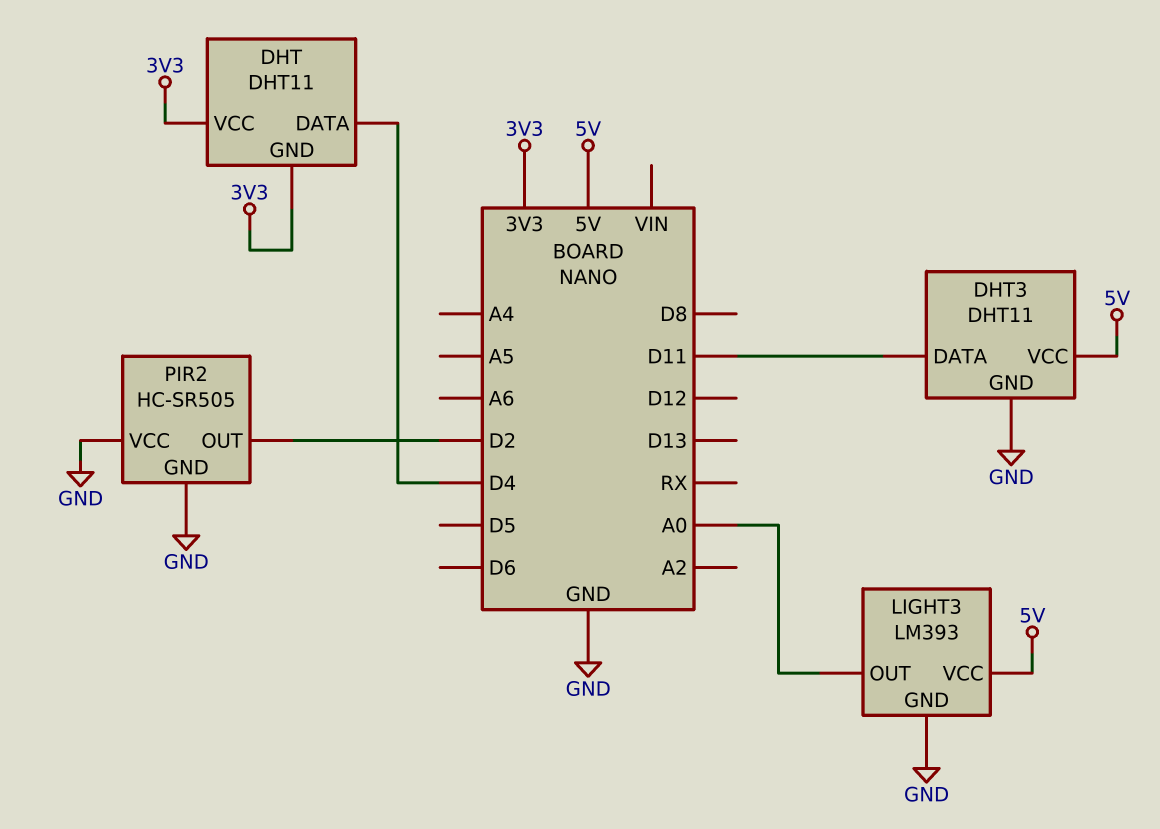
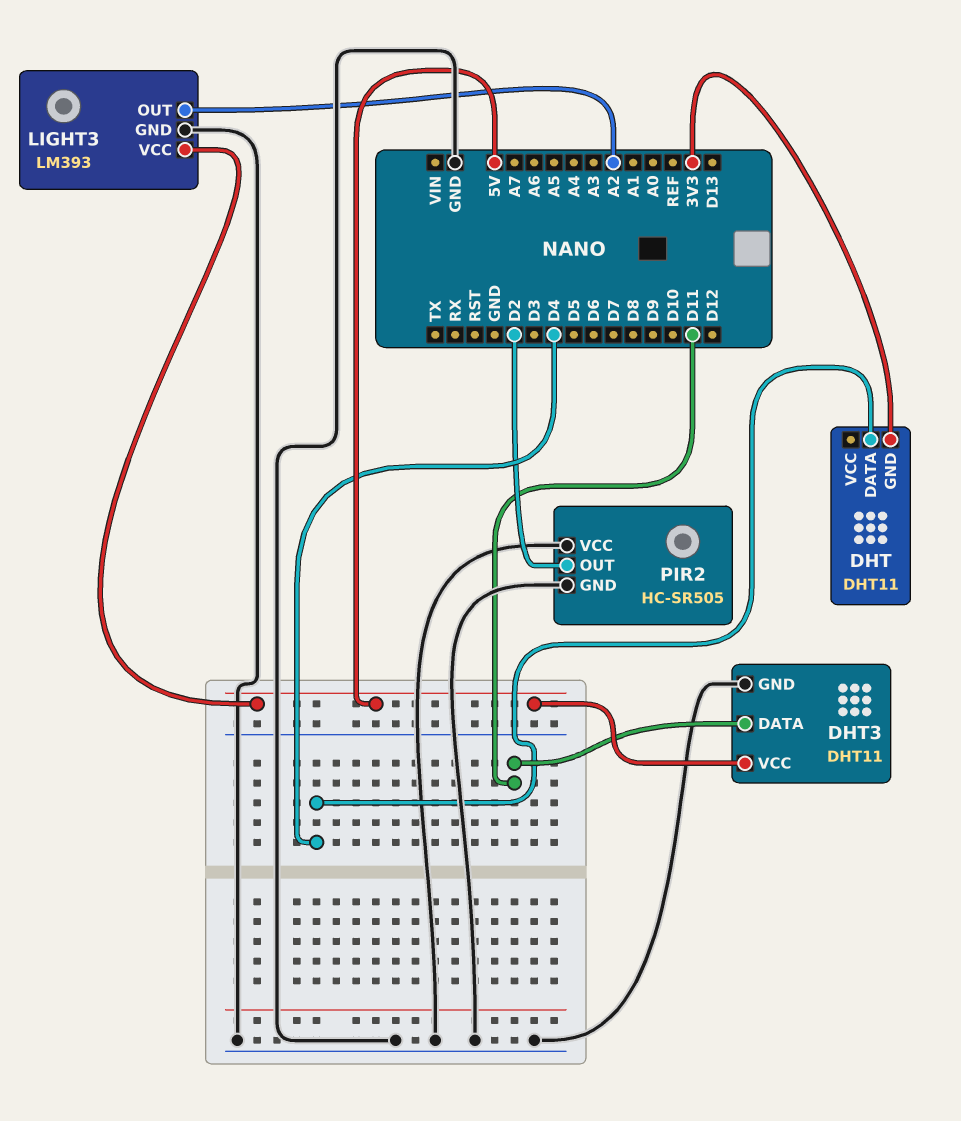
DHT pin VCC: 3V3 -> none
LIGHT3 pin OUT: A0 -> A2

